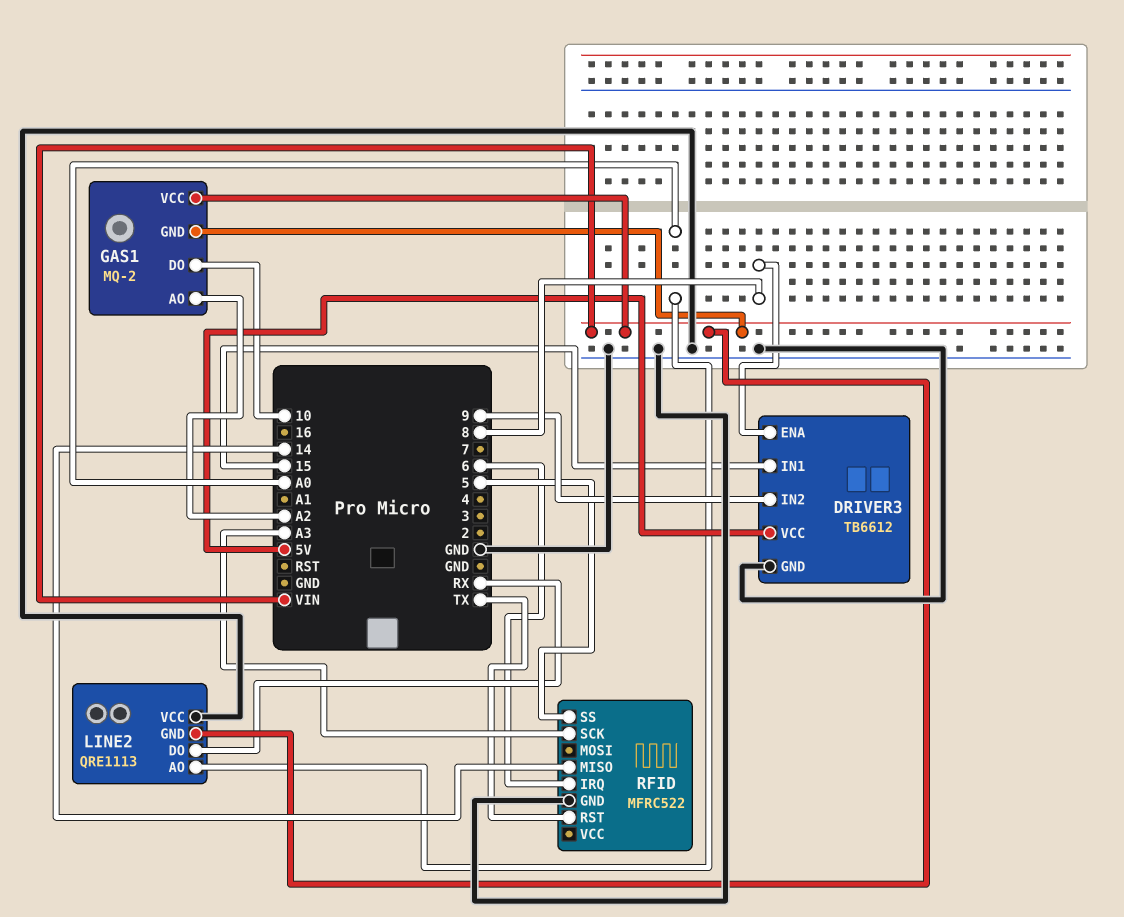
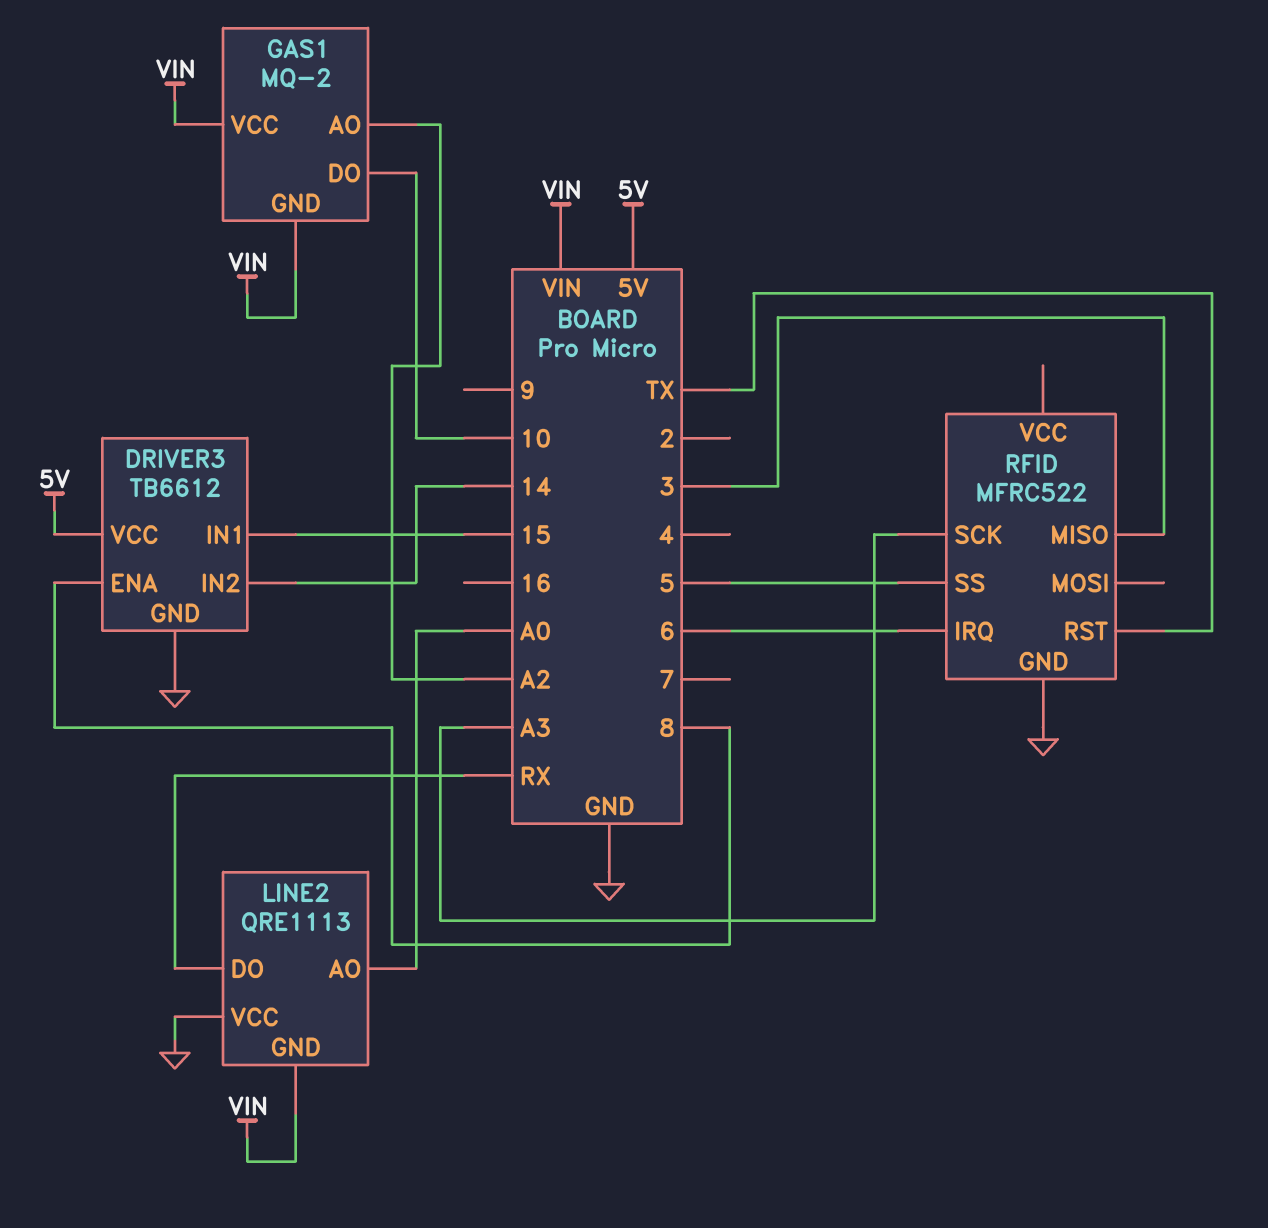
DRIVER3 pin IN2: 9 -> 14
RFID pin MISO: 14 -> 3

